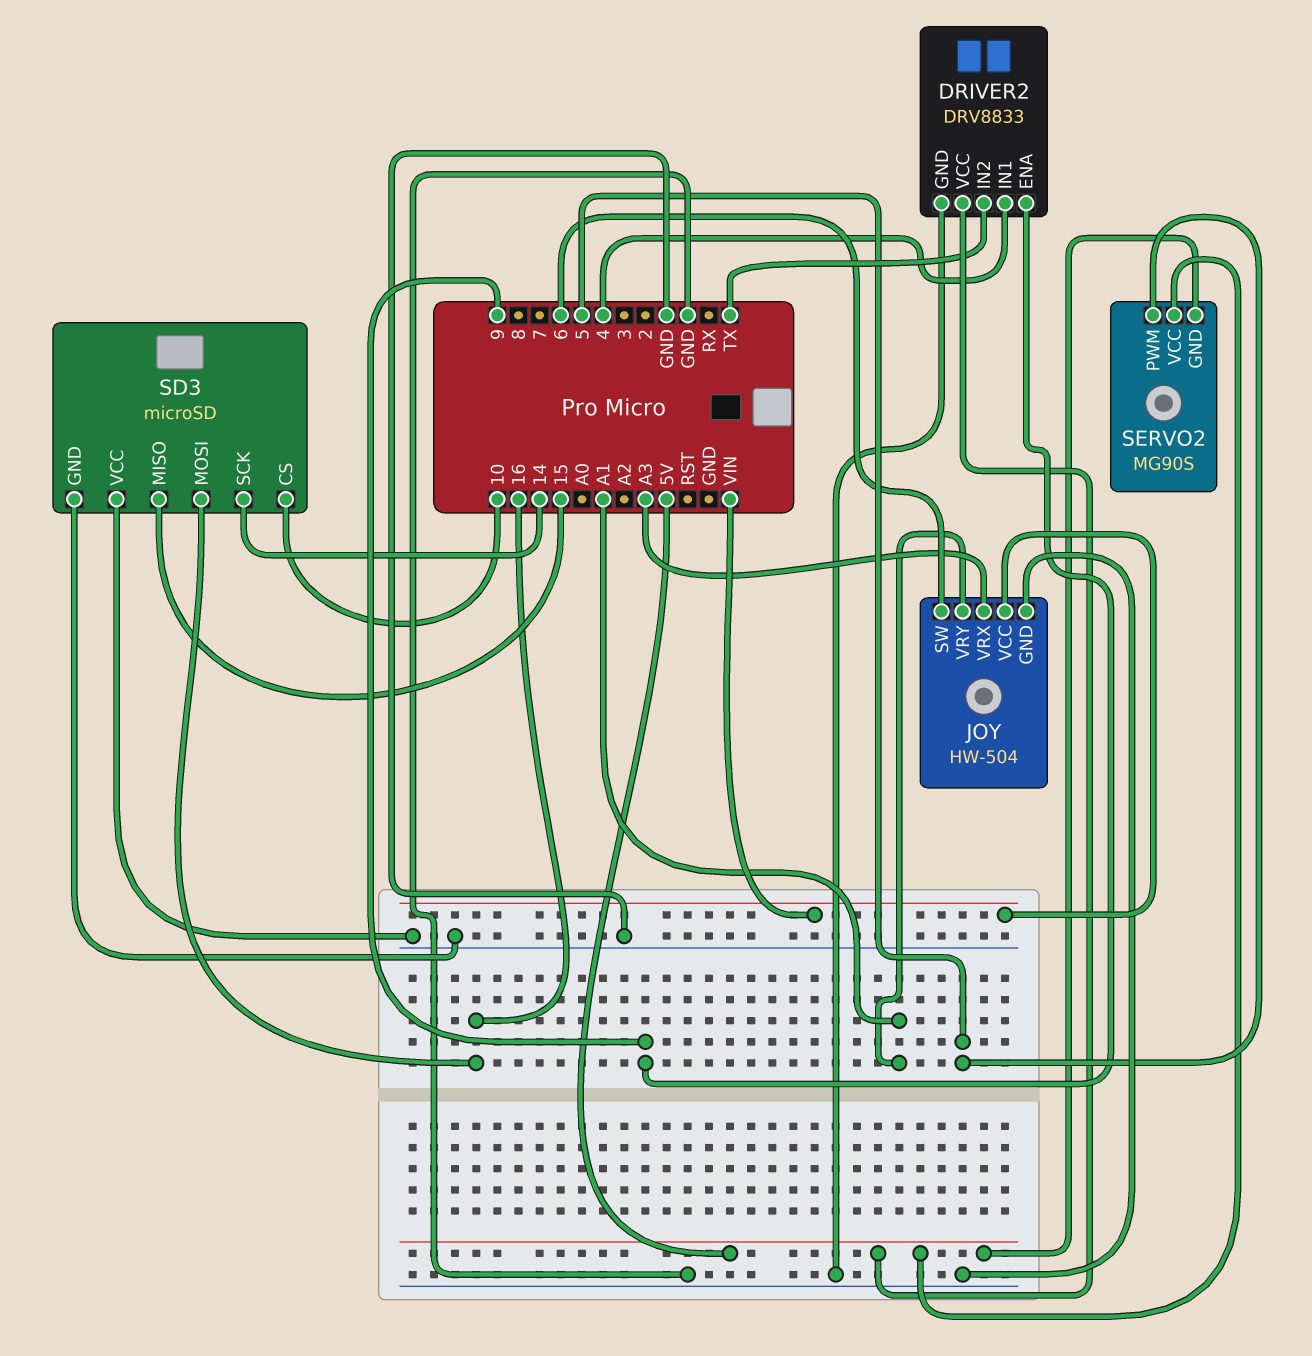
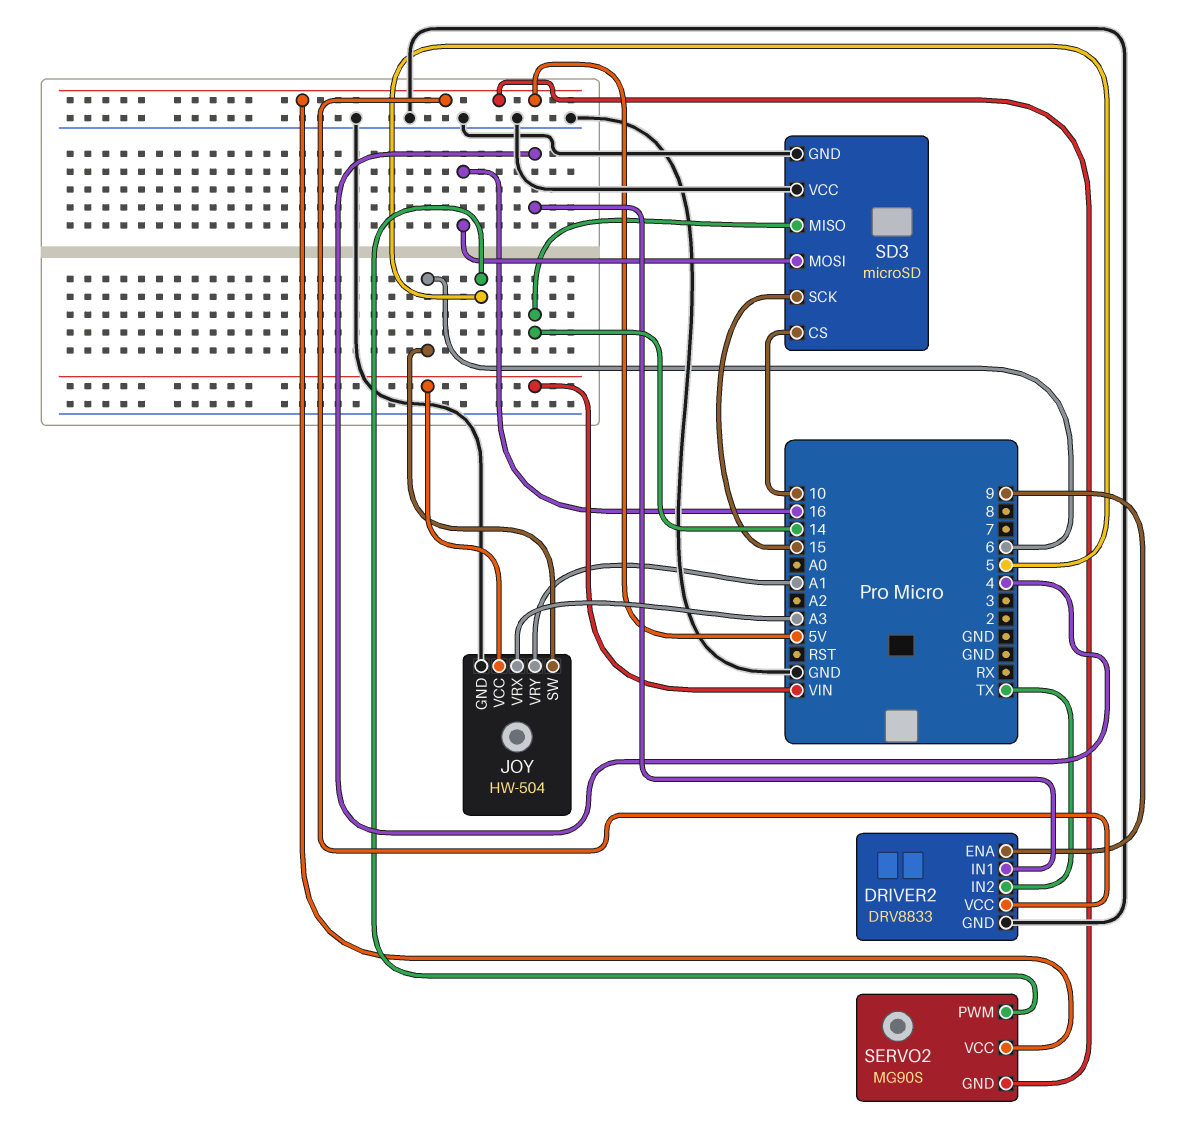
SD3 pin MISO: 15 -> 14
SD3 pin SCK: 14 -> 15

